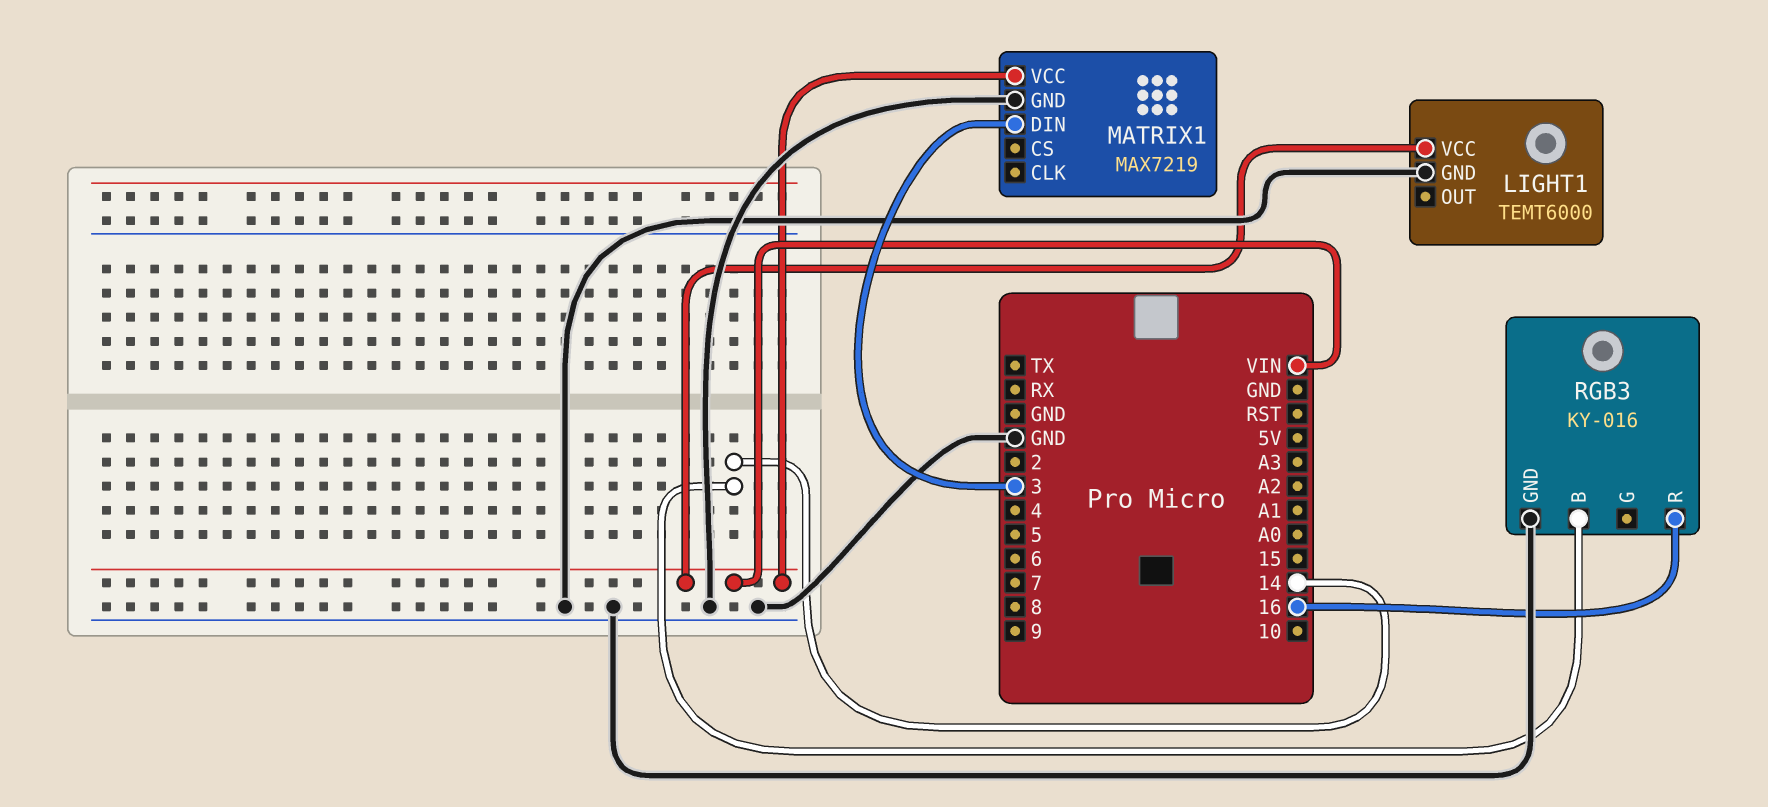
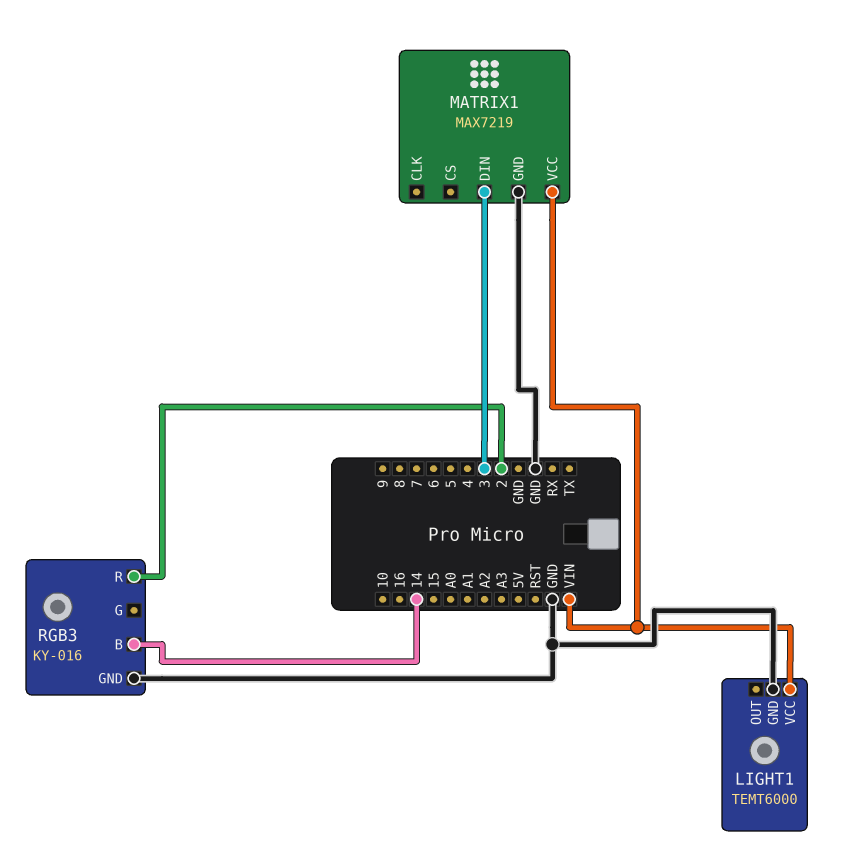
RGB3 pin R: 16 -> 2

